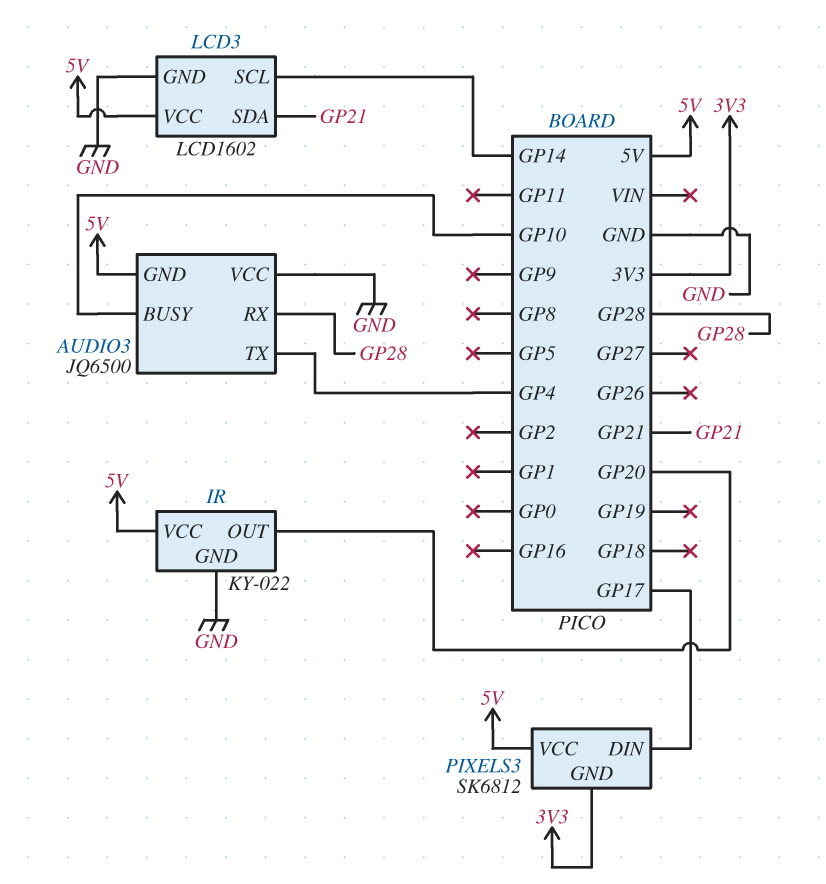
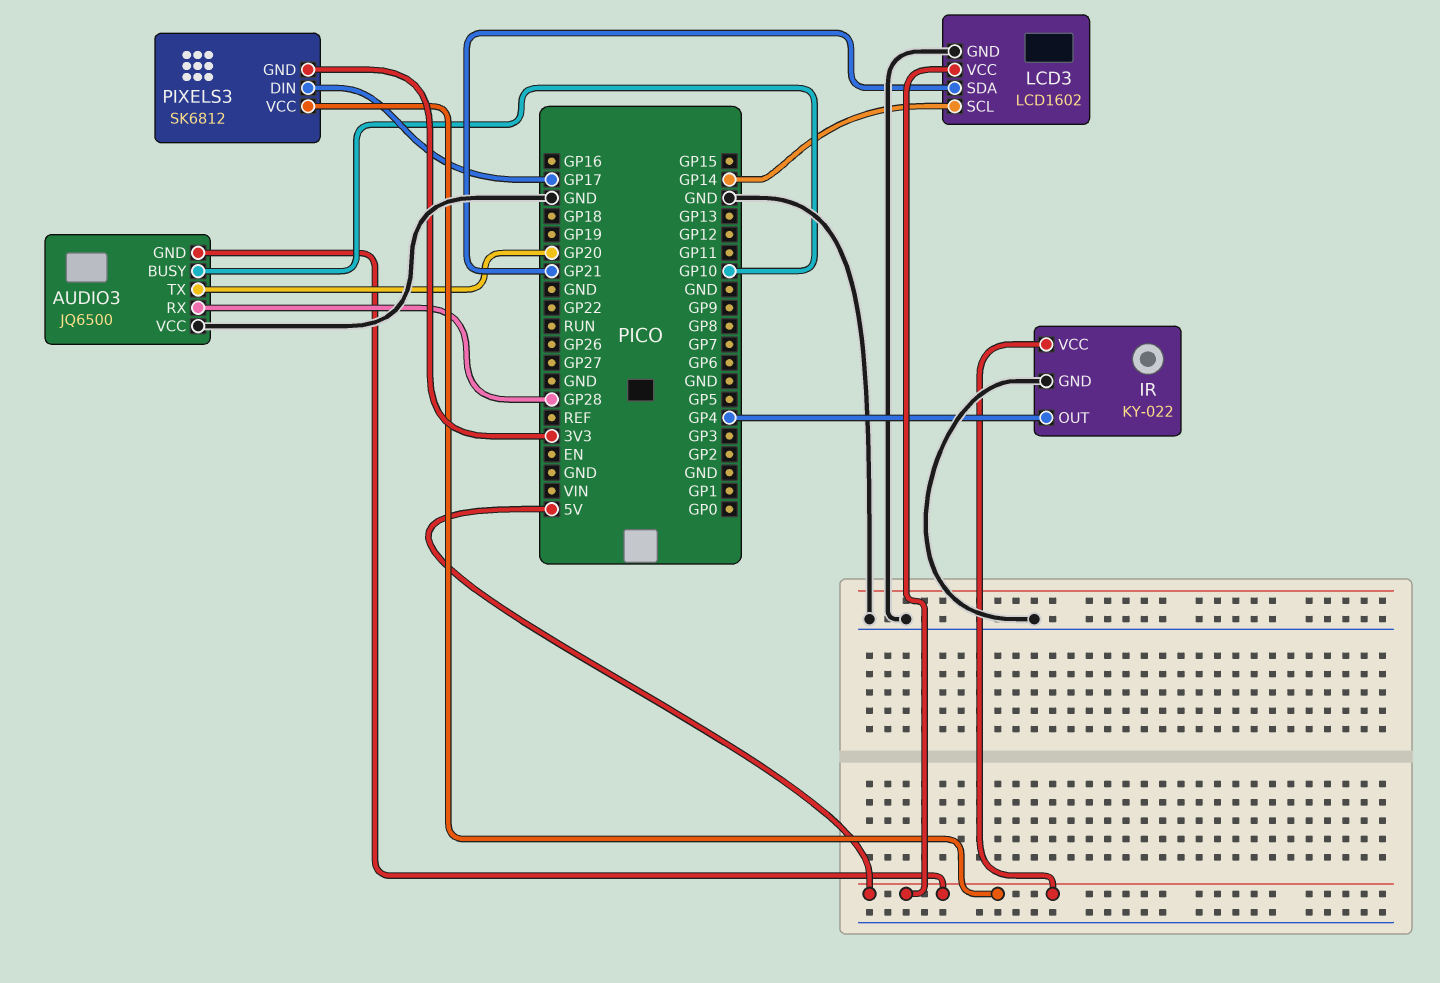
AUDIO3 pin TX: GP4 -> GP20
IR pin OUT: GP20 -> GP4

